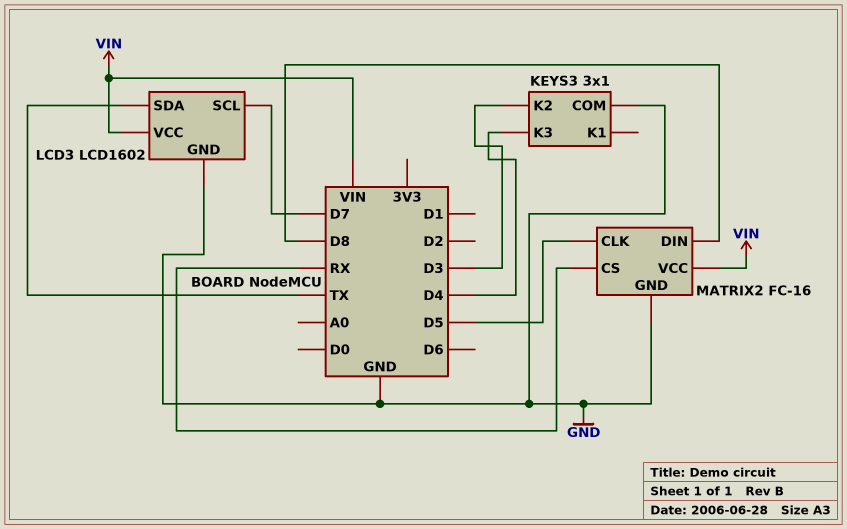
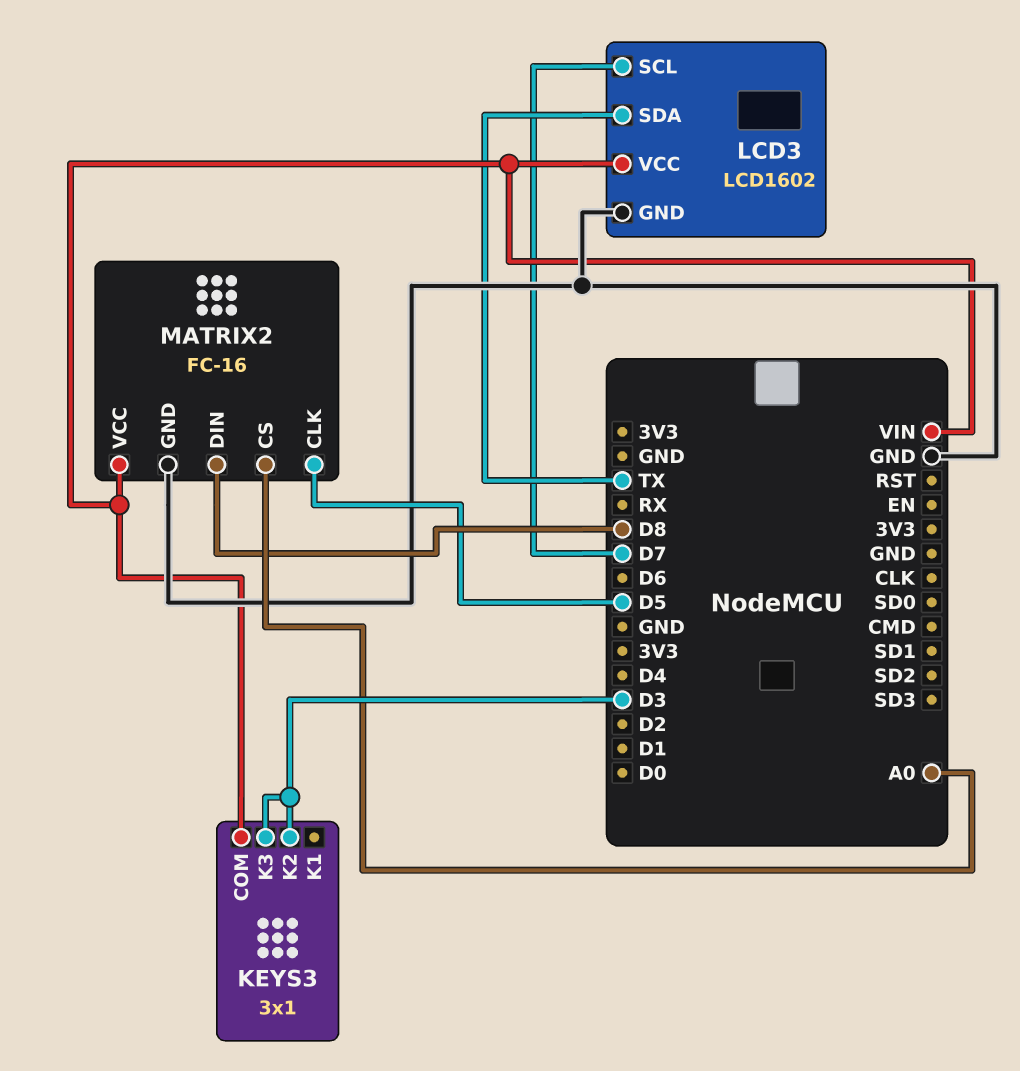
KEYS3 pin COM: GND -> VIN
KEYS3 pin K3: D4 -> D3
MATRIX2 pin CS: RX -> A0

